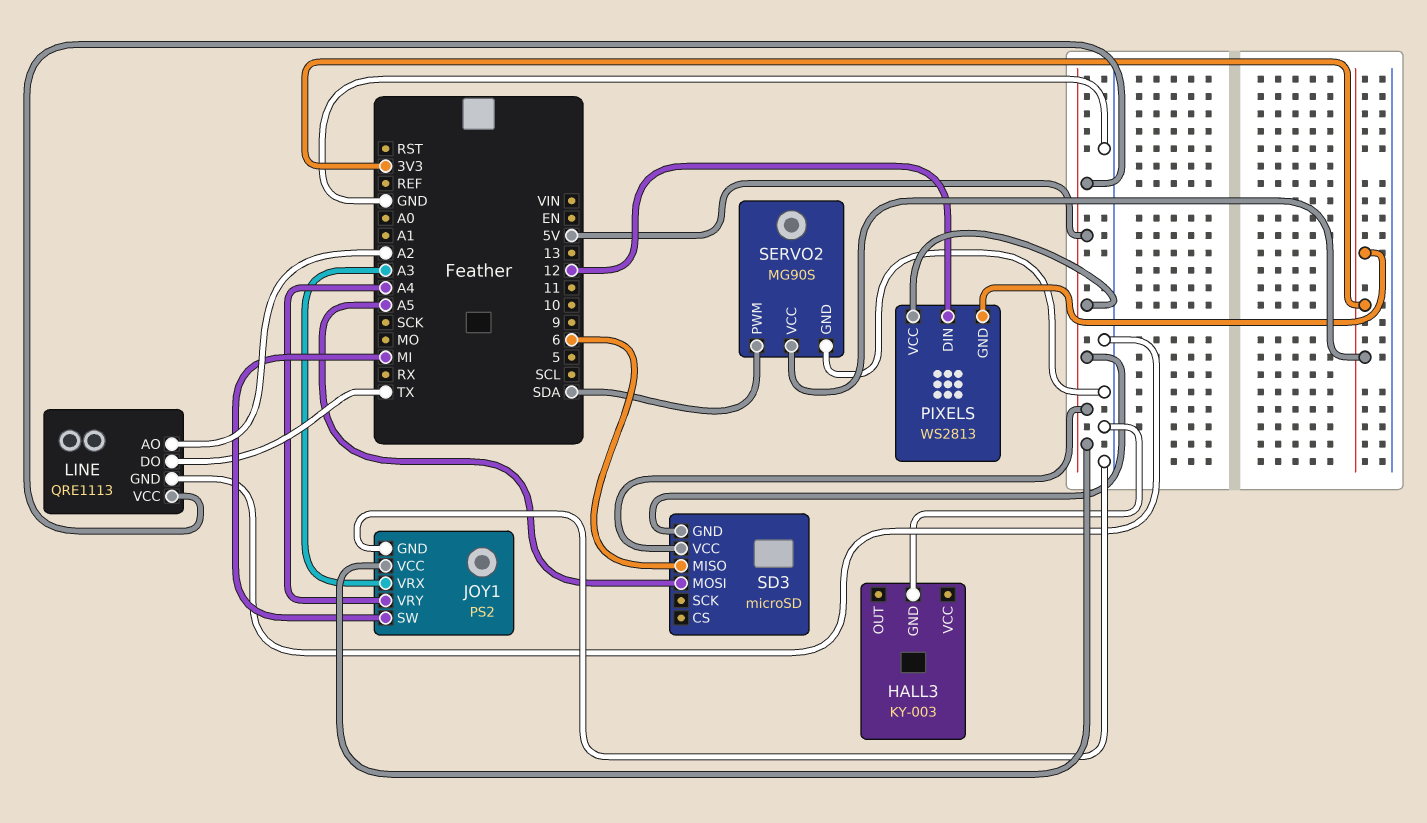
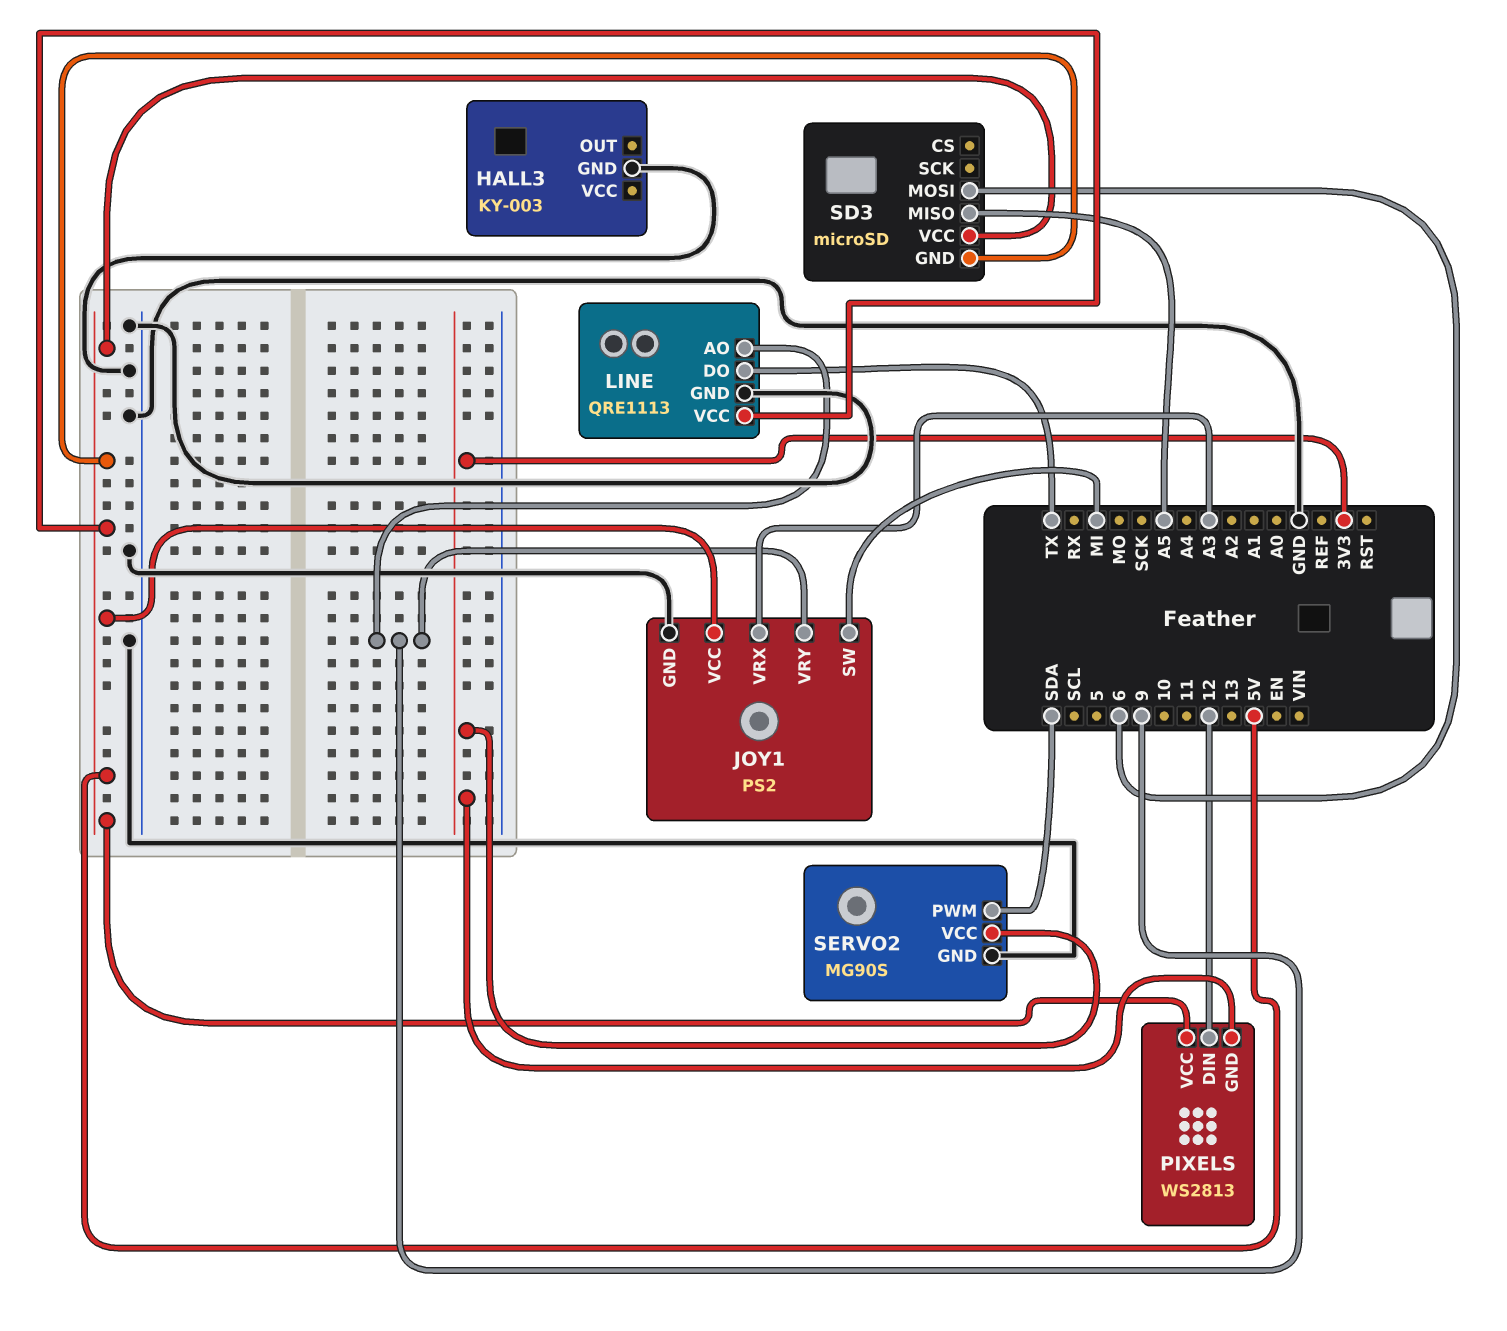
JOY1 pin VRY: A4 -> 9
LINE pin AO: A2 -> 9
SD3 pin MISO: 6 -> A5
SD3 pin MOSI: A5 -> 6

